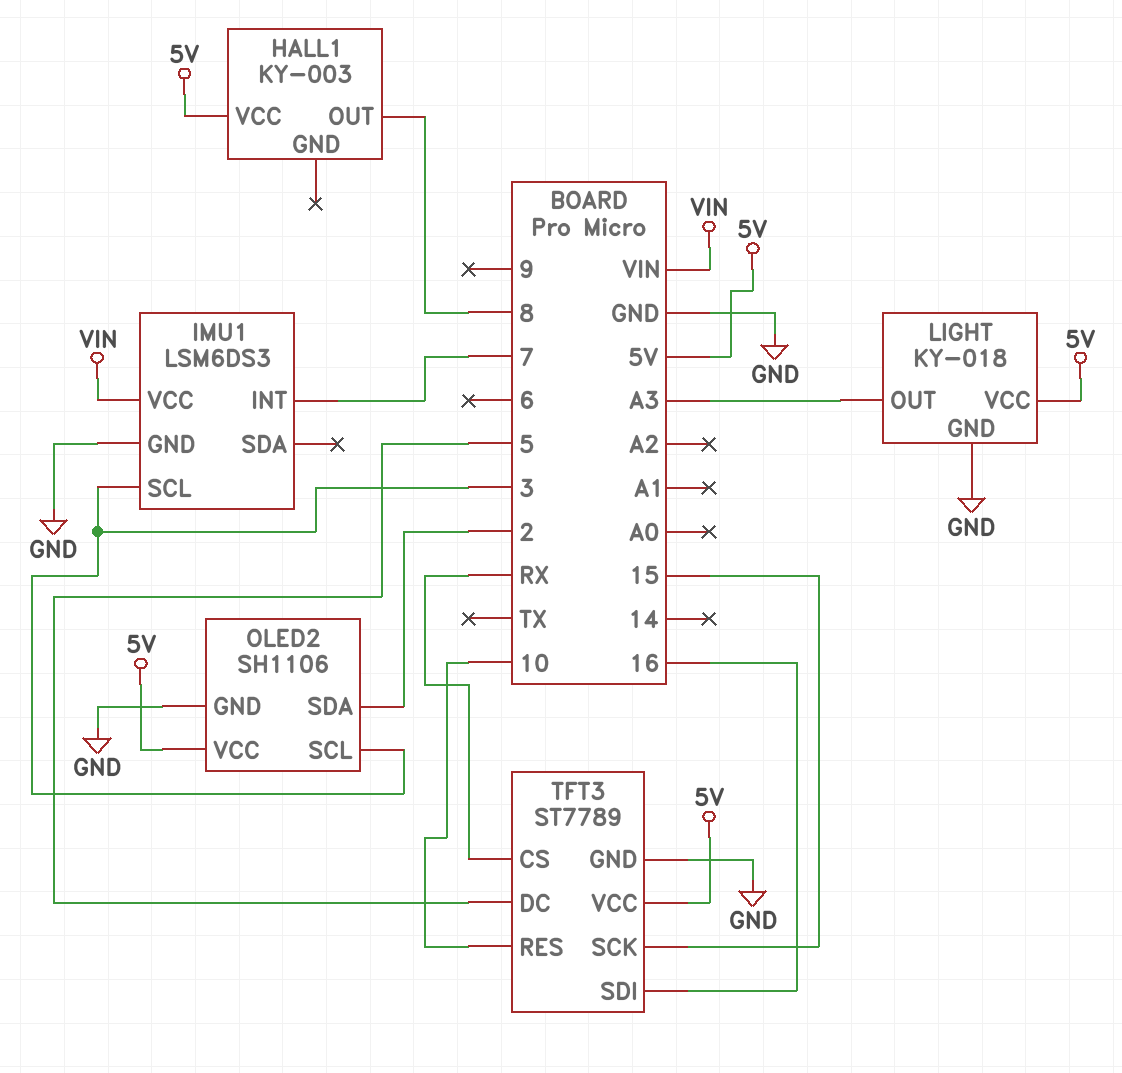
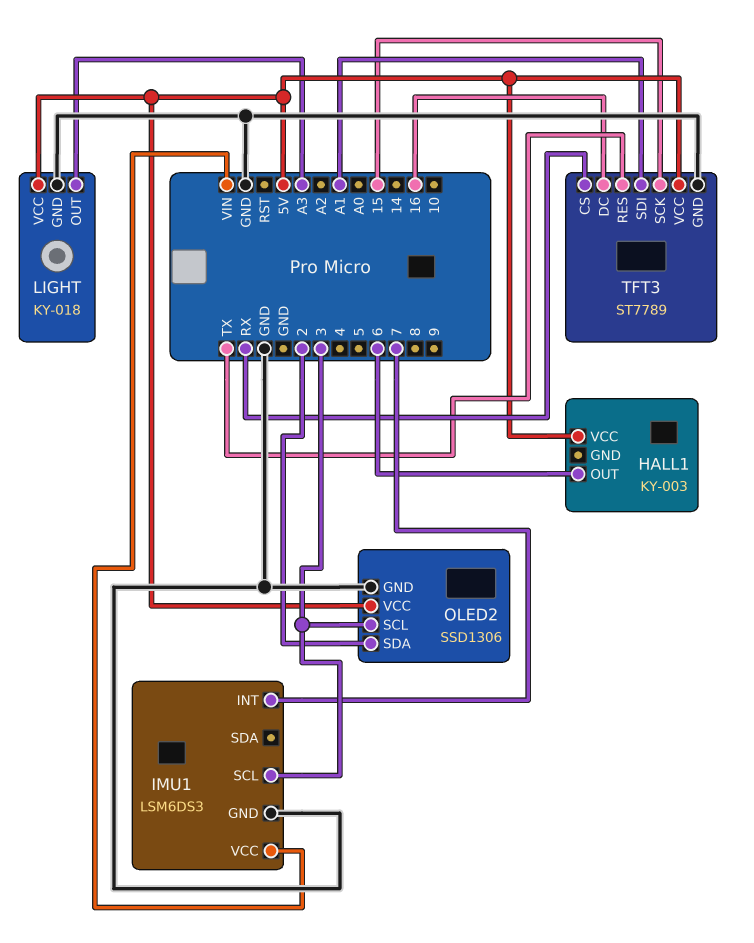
HALL1 pin OUT: 8 -> 6
OLED2: SH1106 -> SSD1306
TFT3 pin DC: 5 -> 16
TFT3 pin RES: 10 -> TX
TFT3 pin SDI: 16 -> A1

